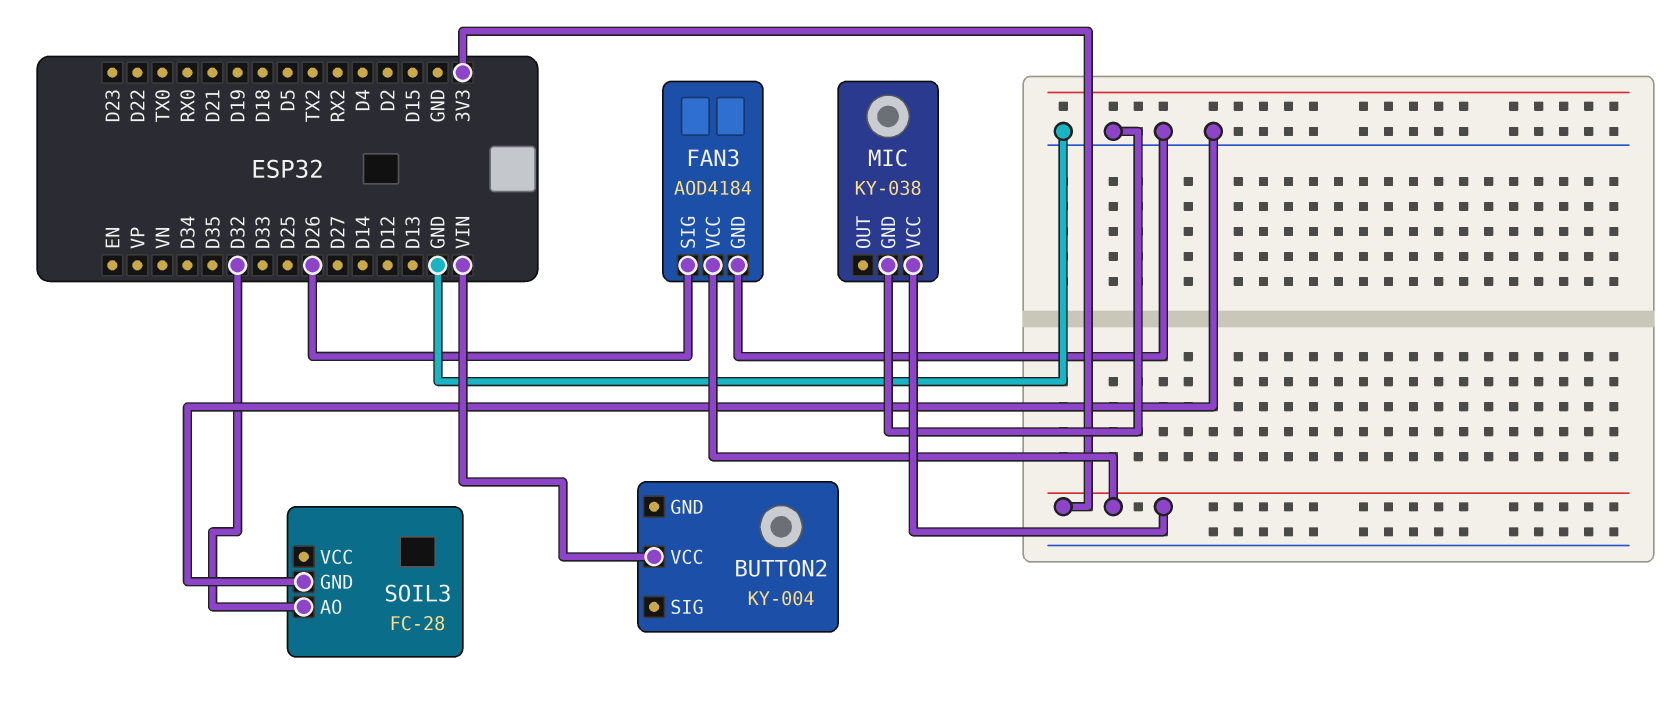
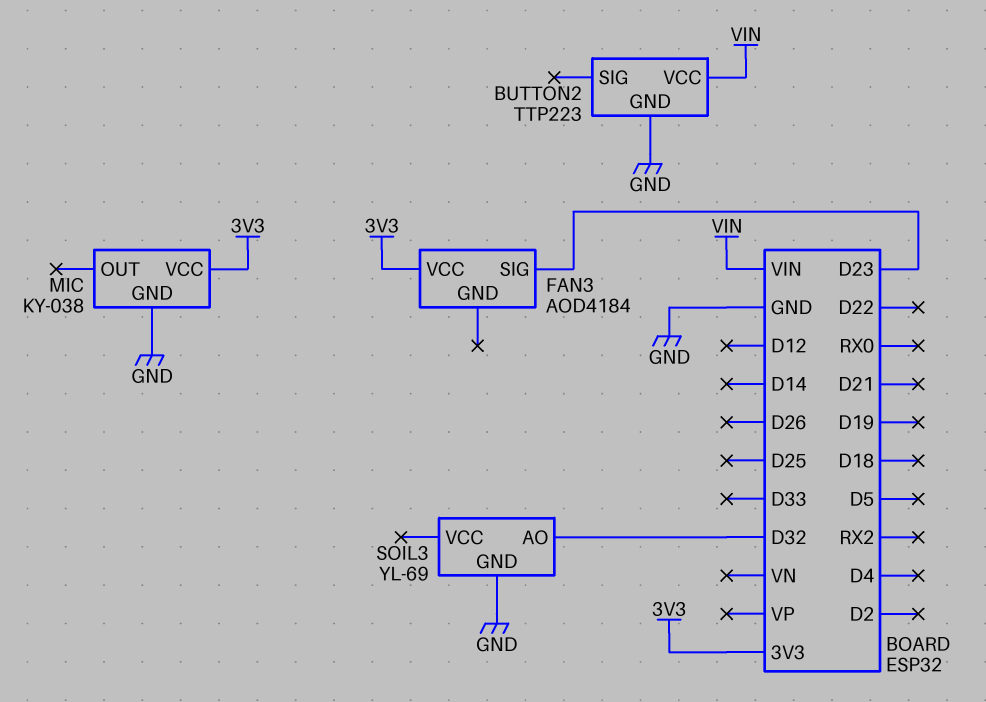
BUTTON2: KY-004 -> TTP223
BUTTON2 pin GND: none -> GND
FAN3 pin GND: GND -> none
FAN3 pin SIG: D26 -> D23
SOIL3: FC-28 -> YL-69

